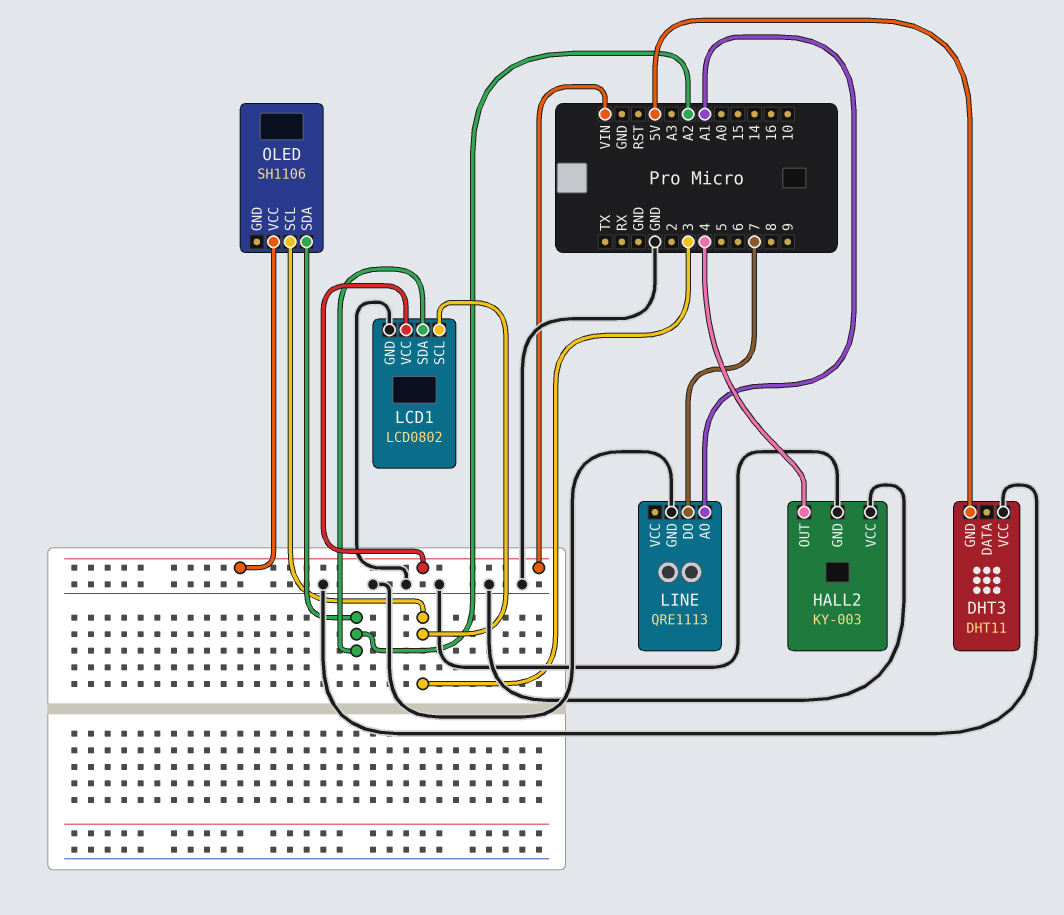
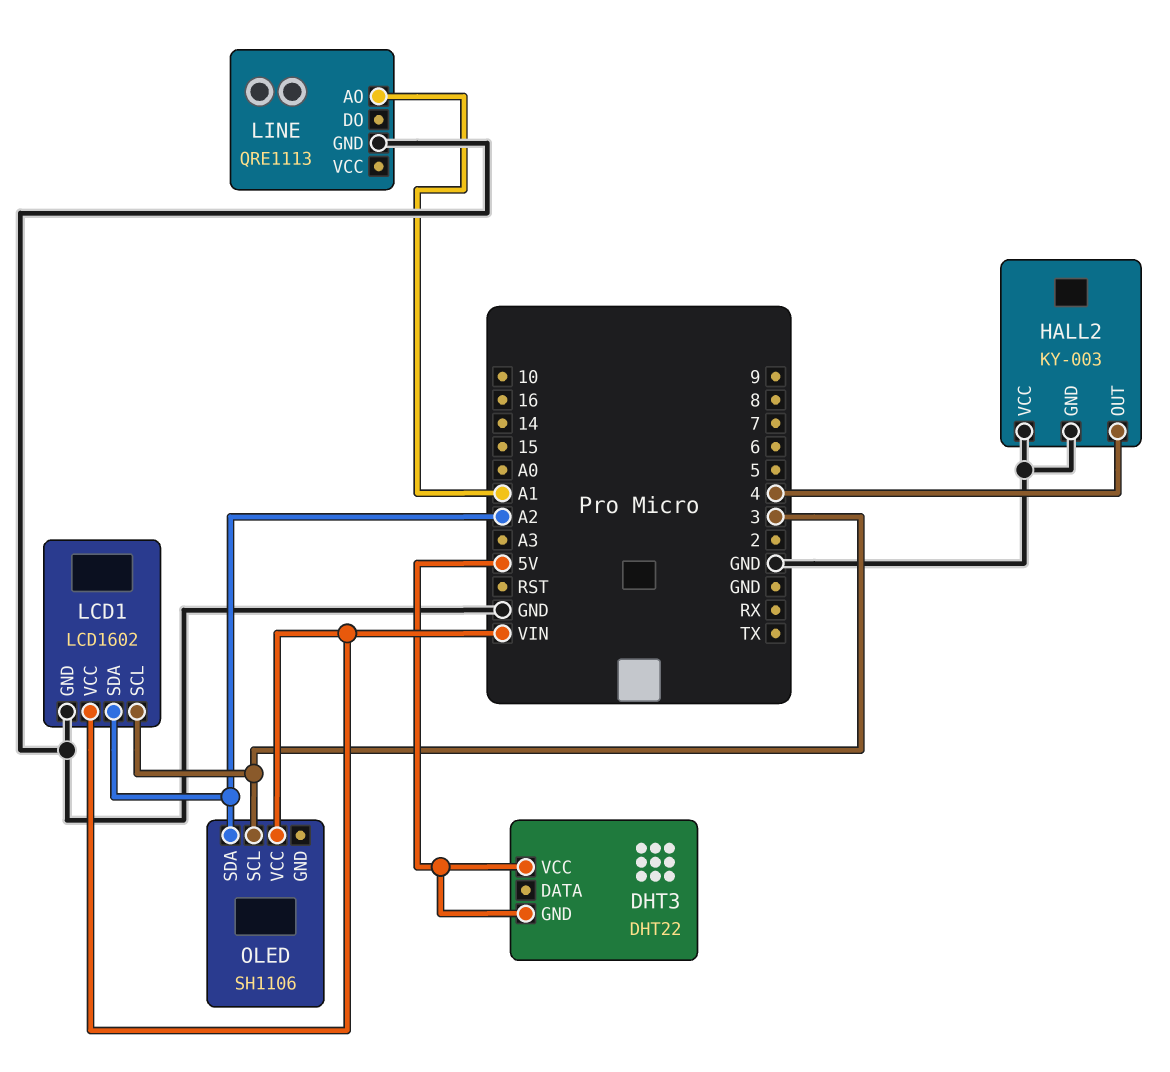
DHT3: DHT11 -> DHT22
DHT3 pin VCC: GND -> 5V
LCD1: LCD0802 -> LCD1602
LINE pin DO: 7 -> none

